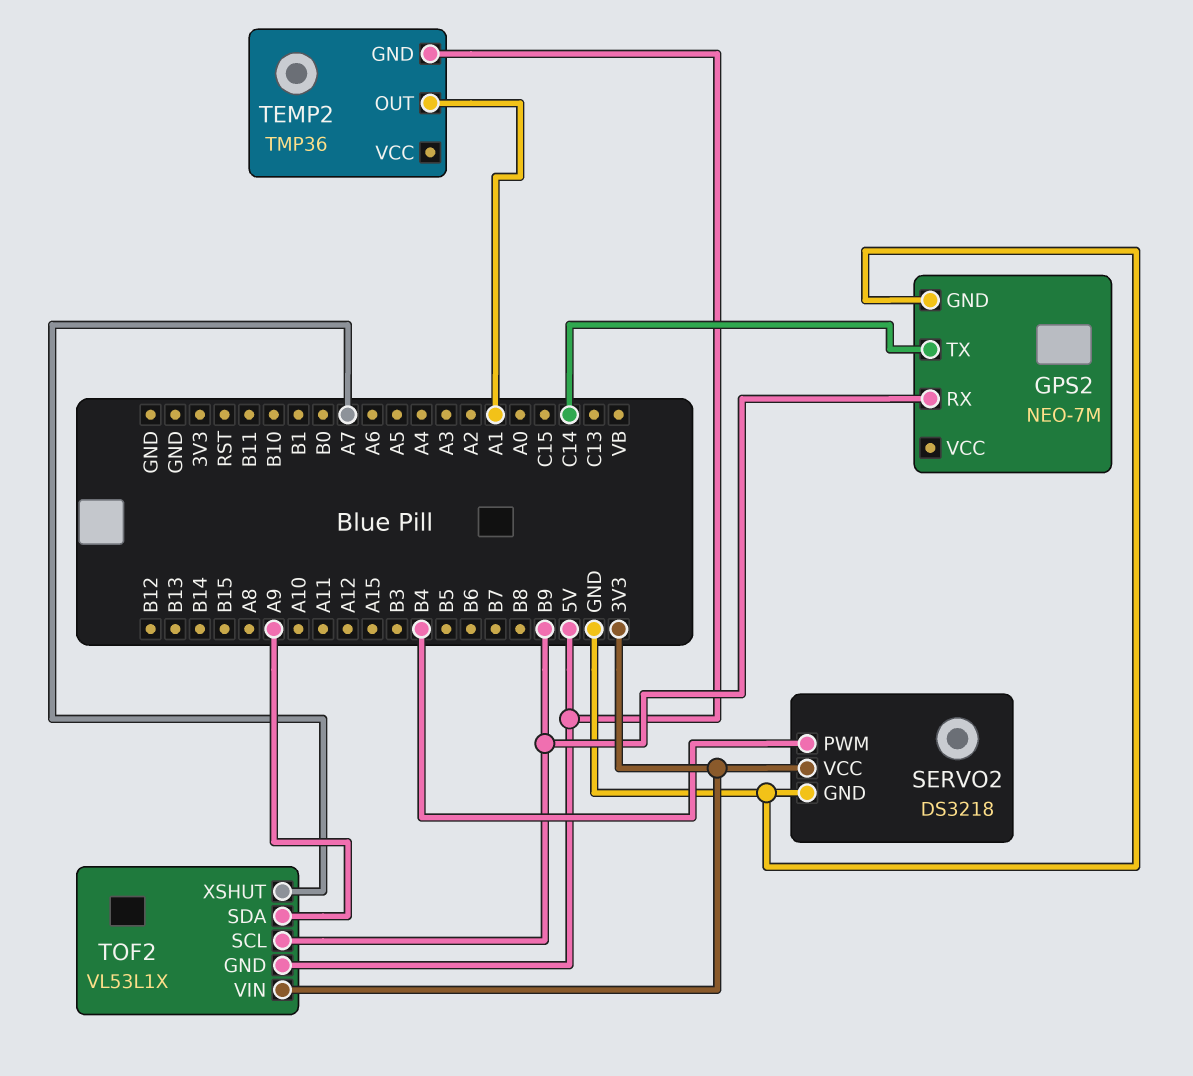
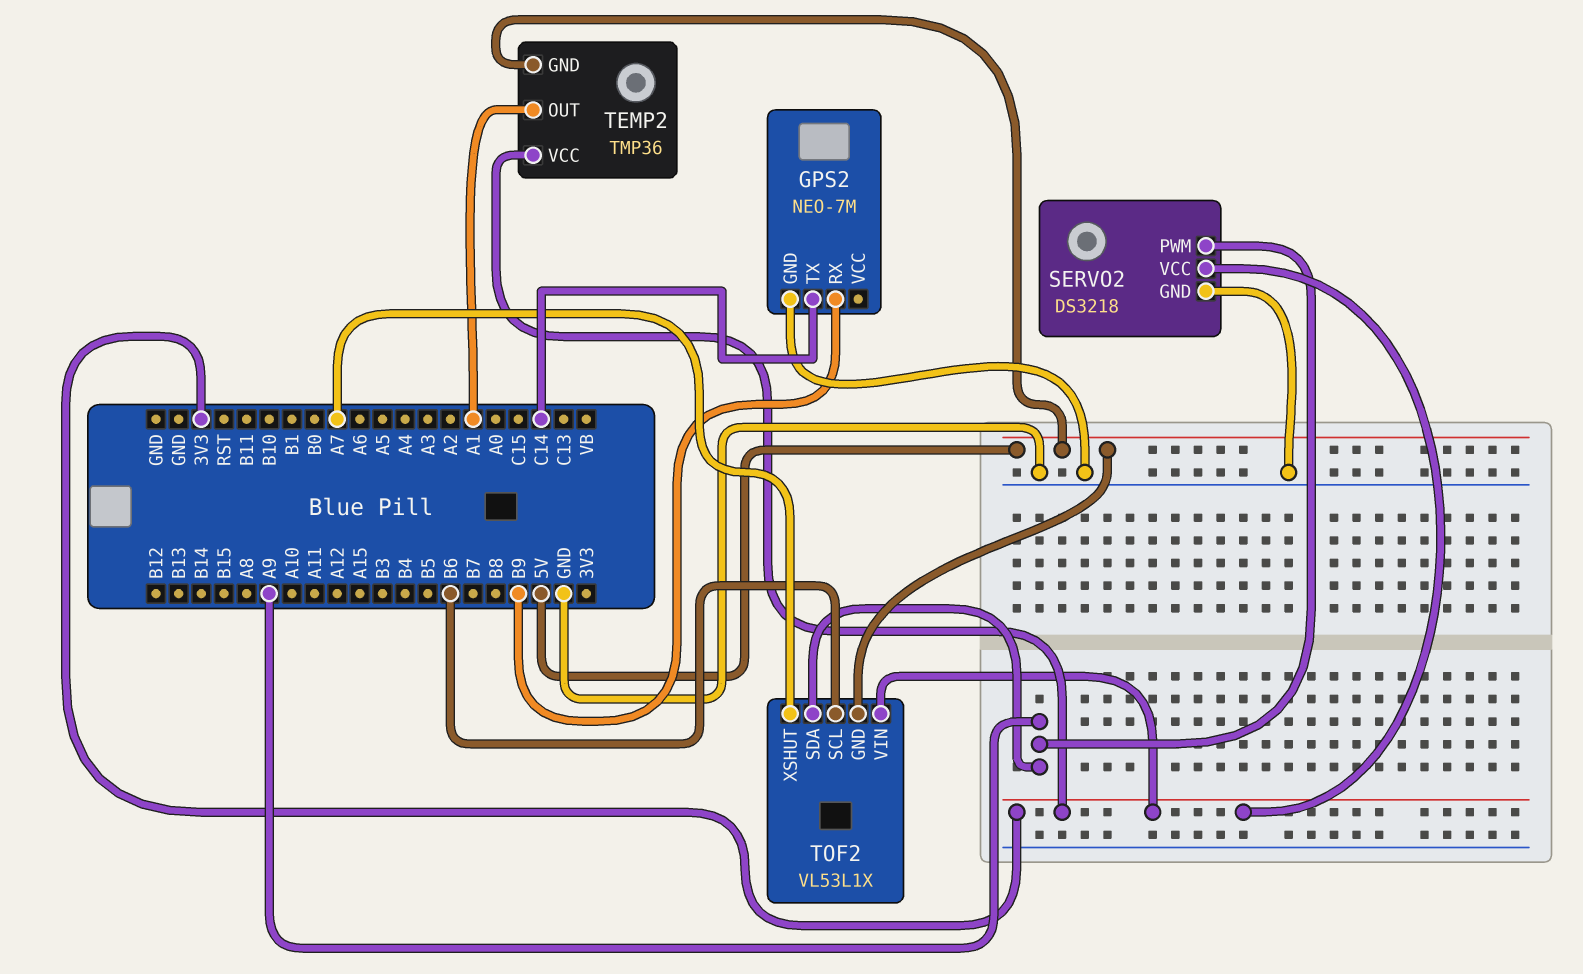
SERVO2 pin PWM: B4 -> A9
TEMP2 pin VCC: none -> 3V3
TOF2 pin SCL: B9 -> B6

